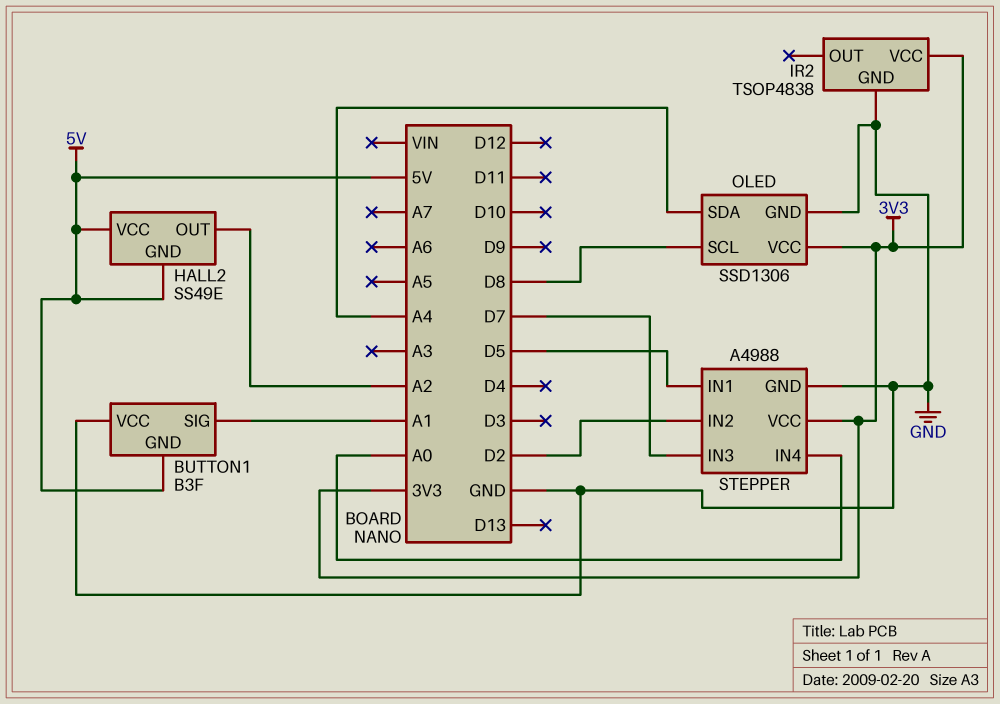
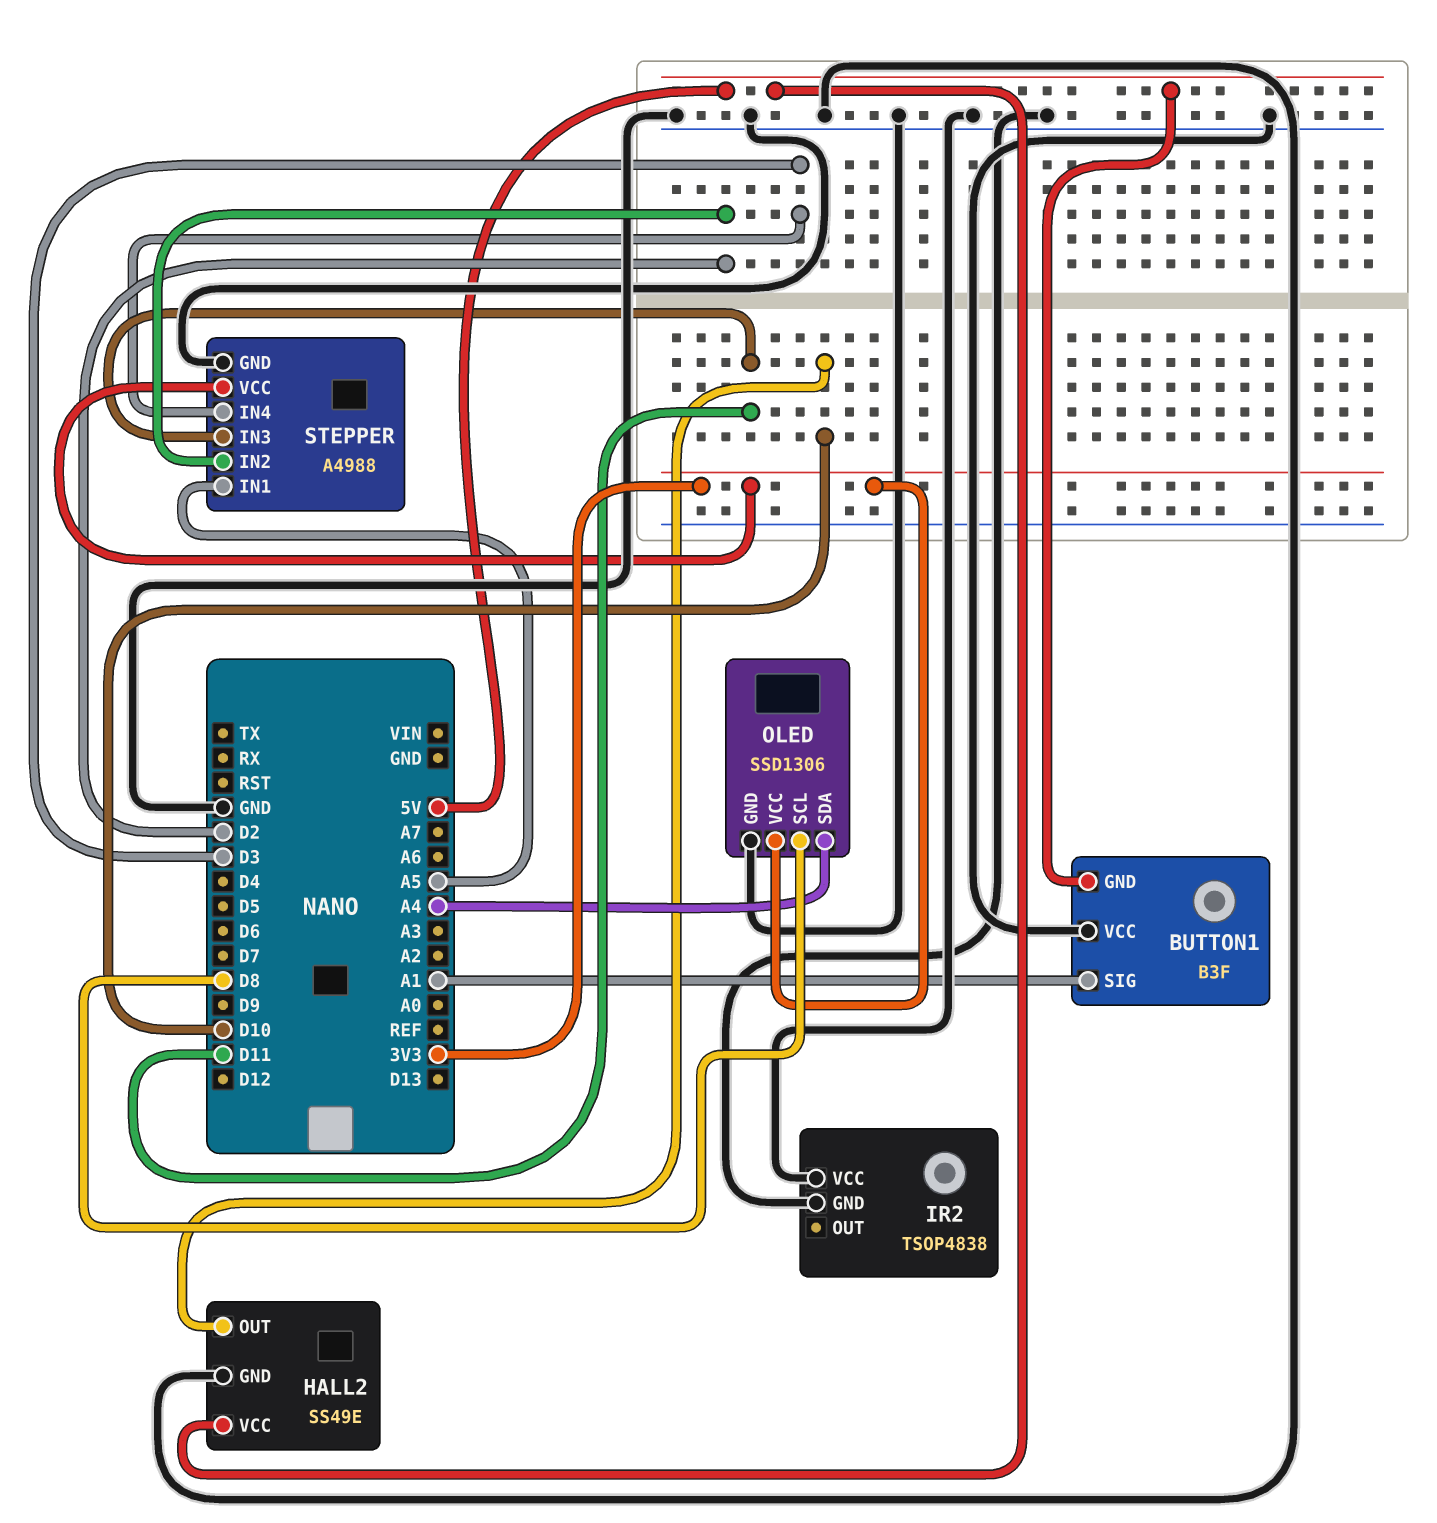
HALL2 pin GND: 5V -> GND
HALL2 pin OUT: A2 -> D10
IR2 pin VCC: 3V3 -> GND
STEPPER pin IN1: D5 -> A5
STEPPER pin IN3: D7 -> D11
STEPPER pin IN4: A0 -> D3

